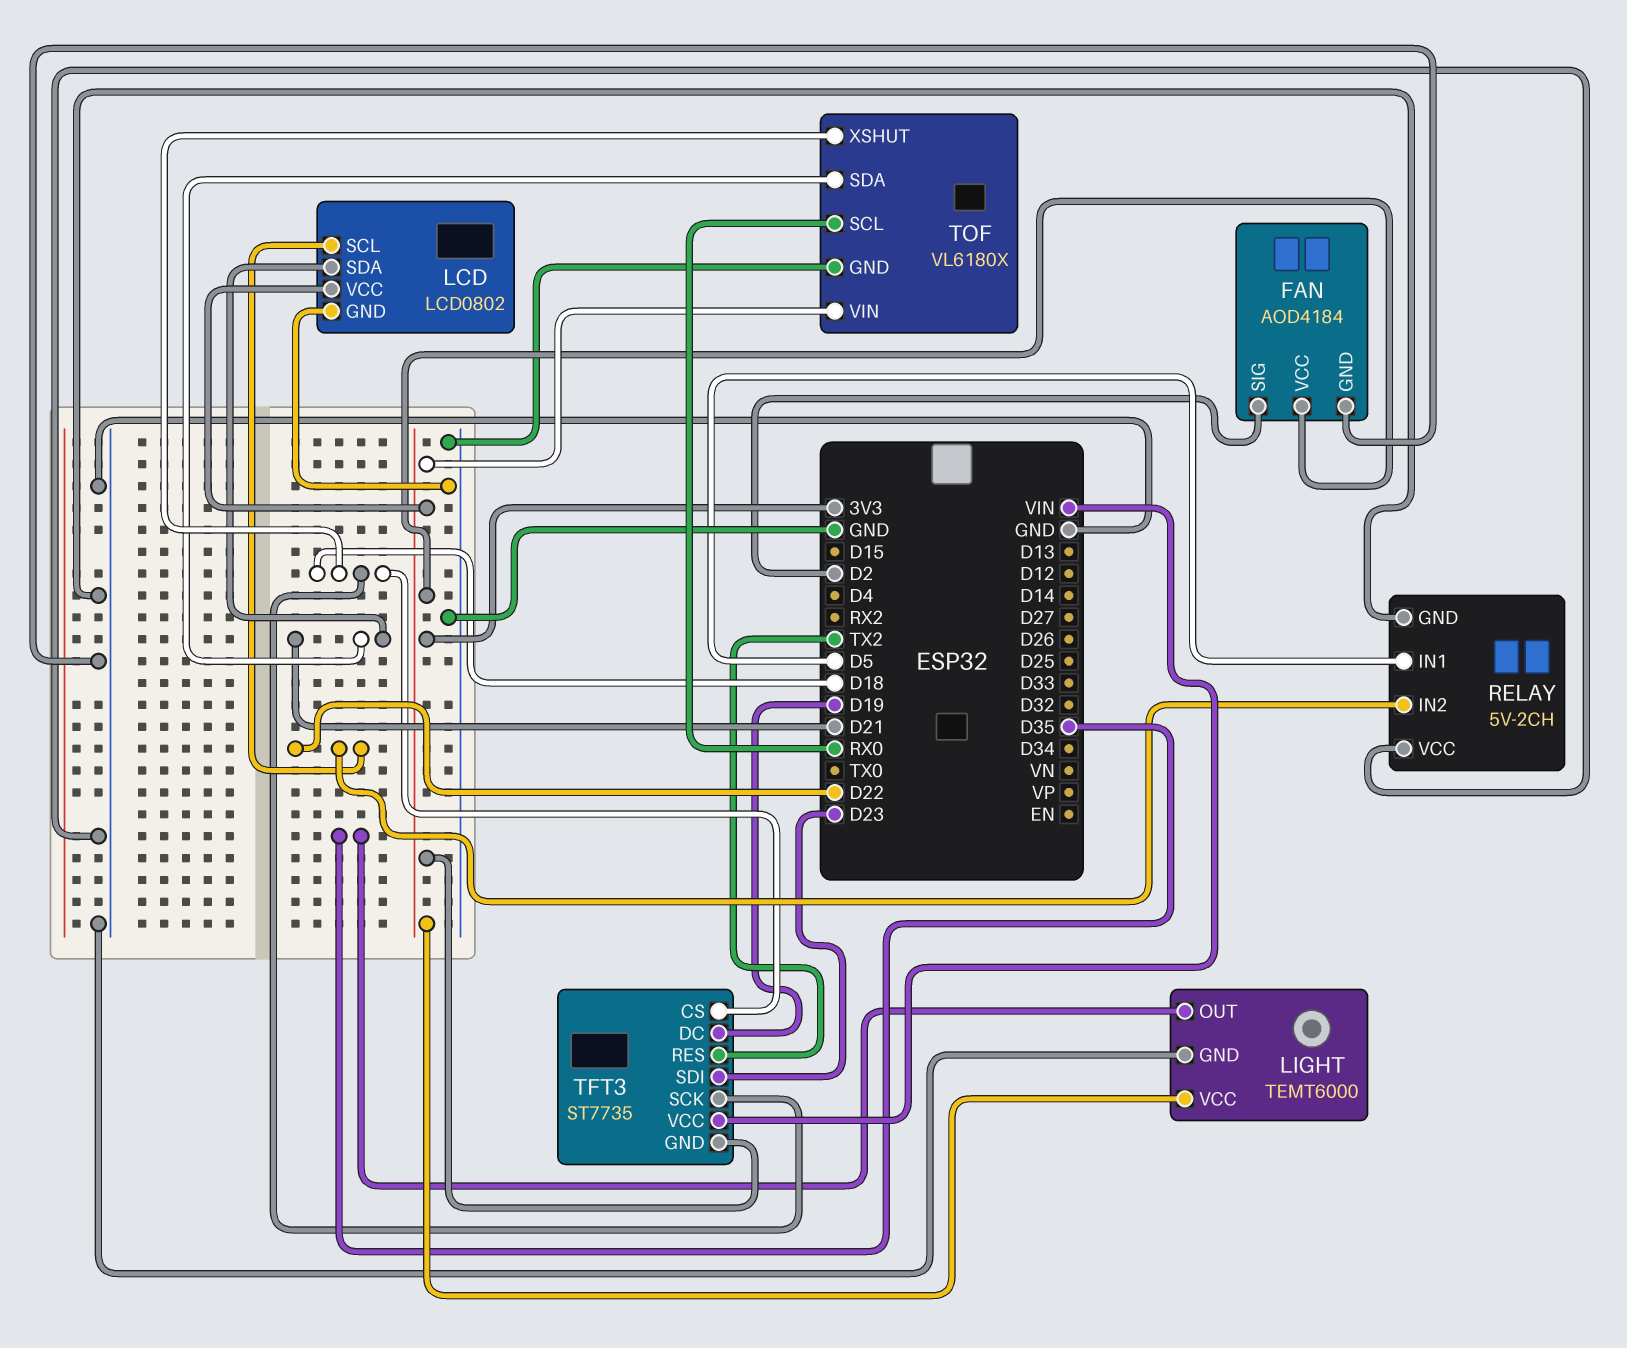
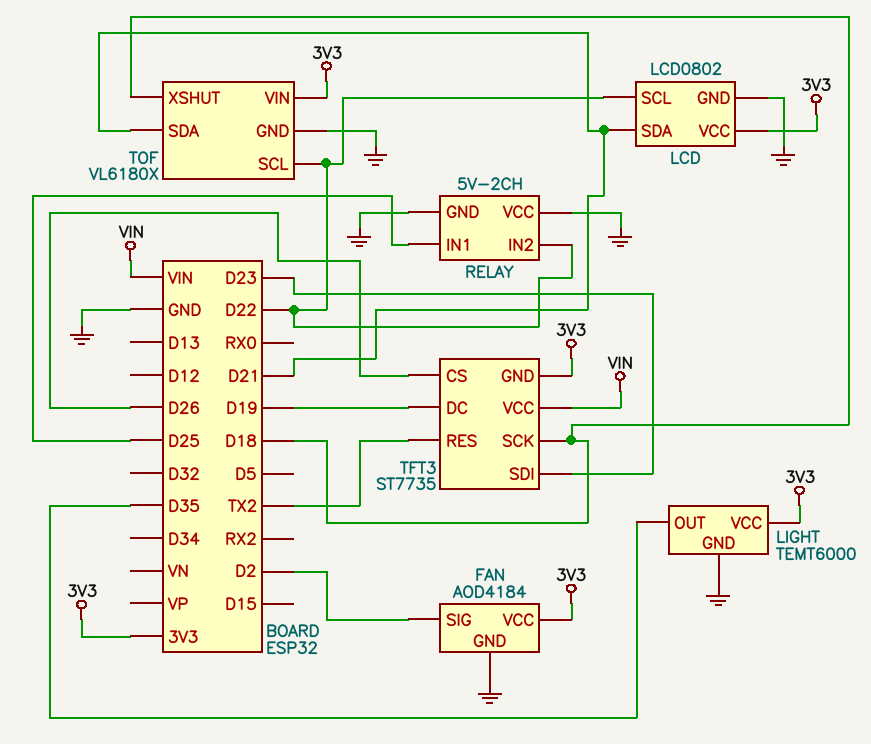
RELAY pin IN1: D5 -> D25
TFT3 pin CS: D18 -> D26
TOF pin SCL: RX0 -> D22

